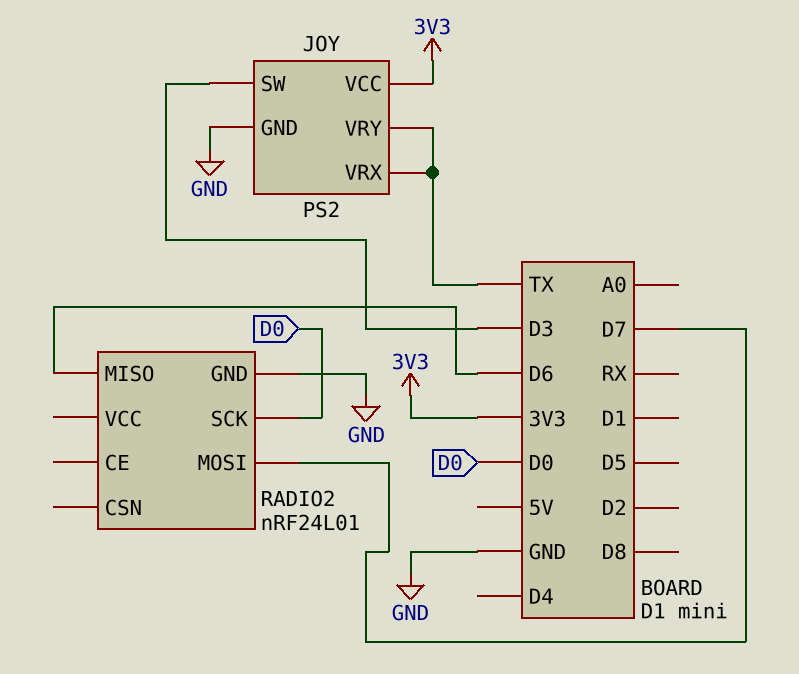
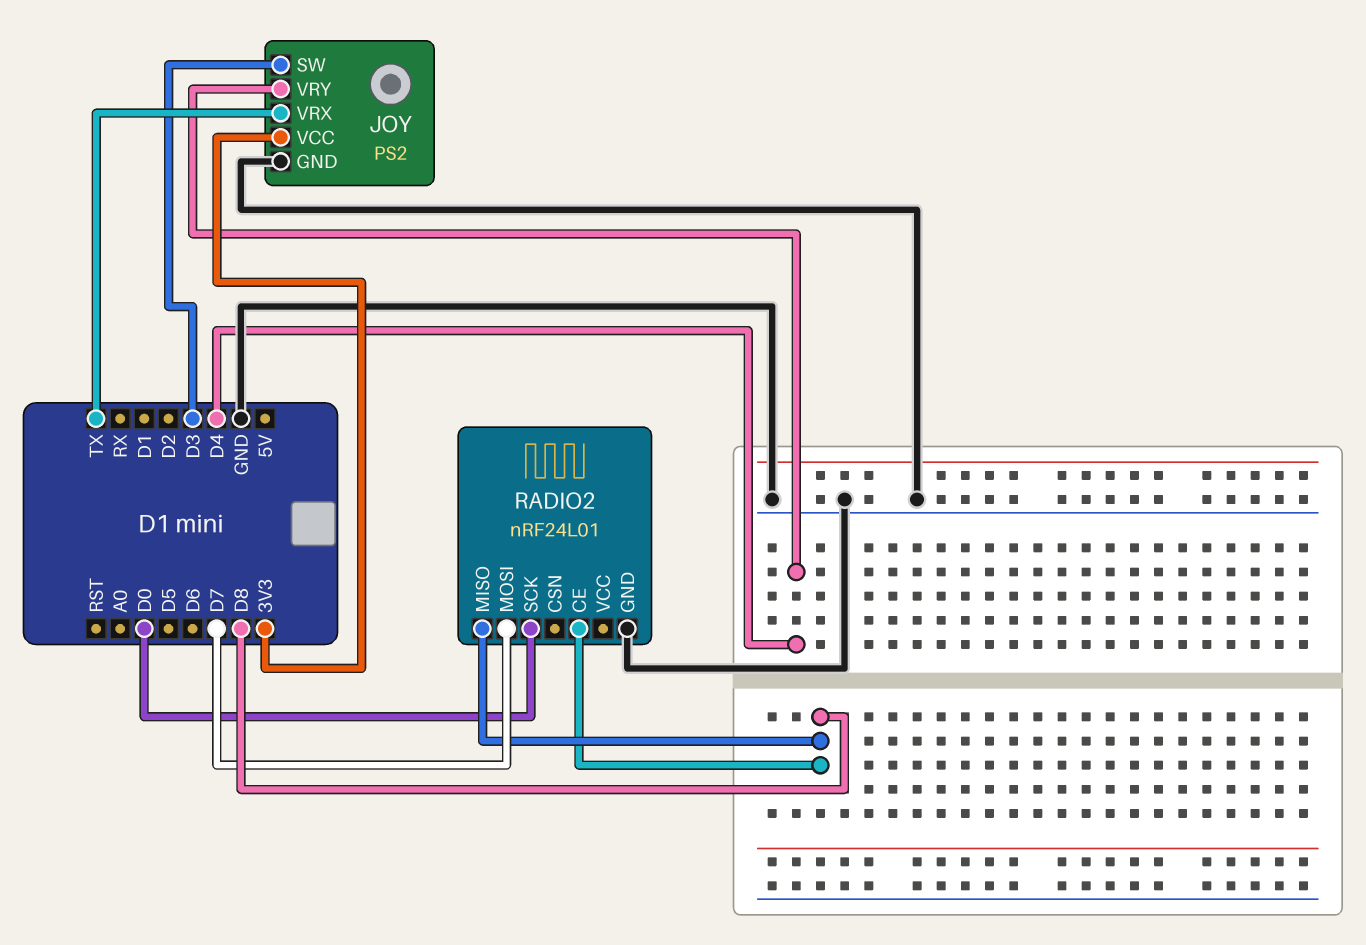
JOY pin VRY: TX -> D4
RADIO2 pin CE: none -> D8
RADIO2 pin MISO: D6 -> D8

